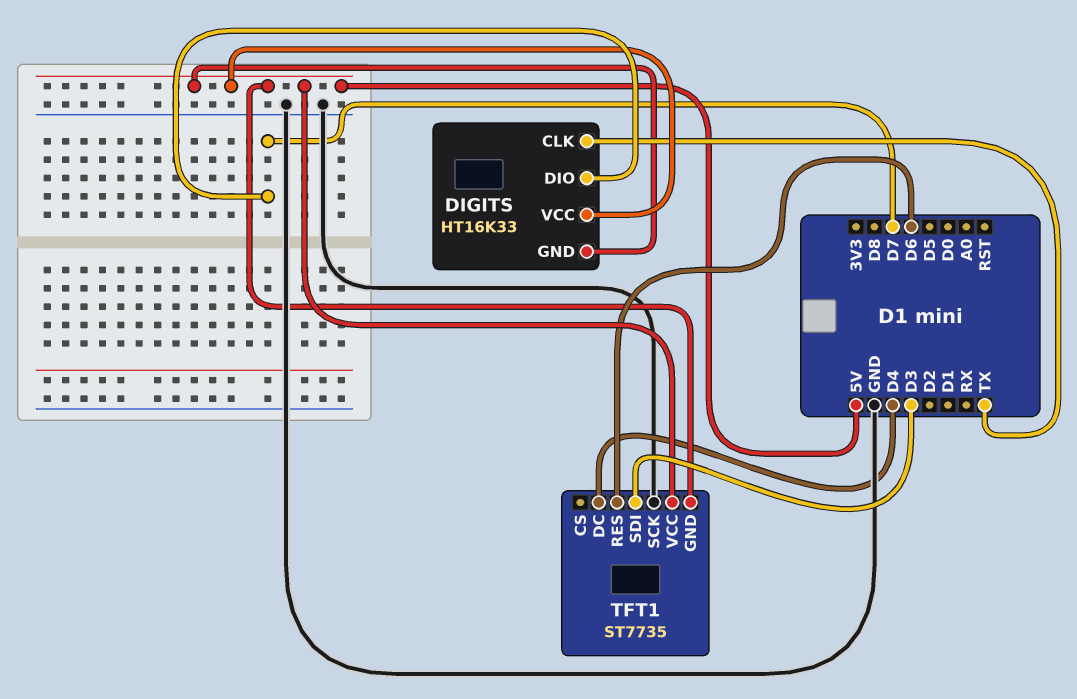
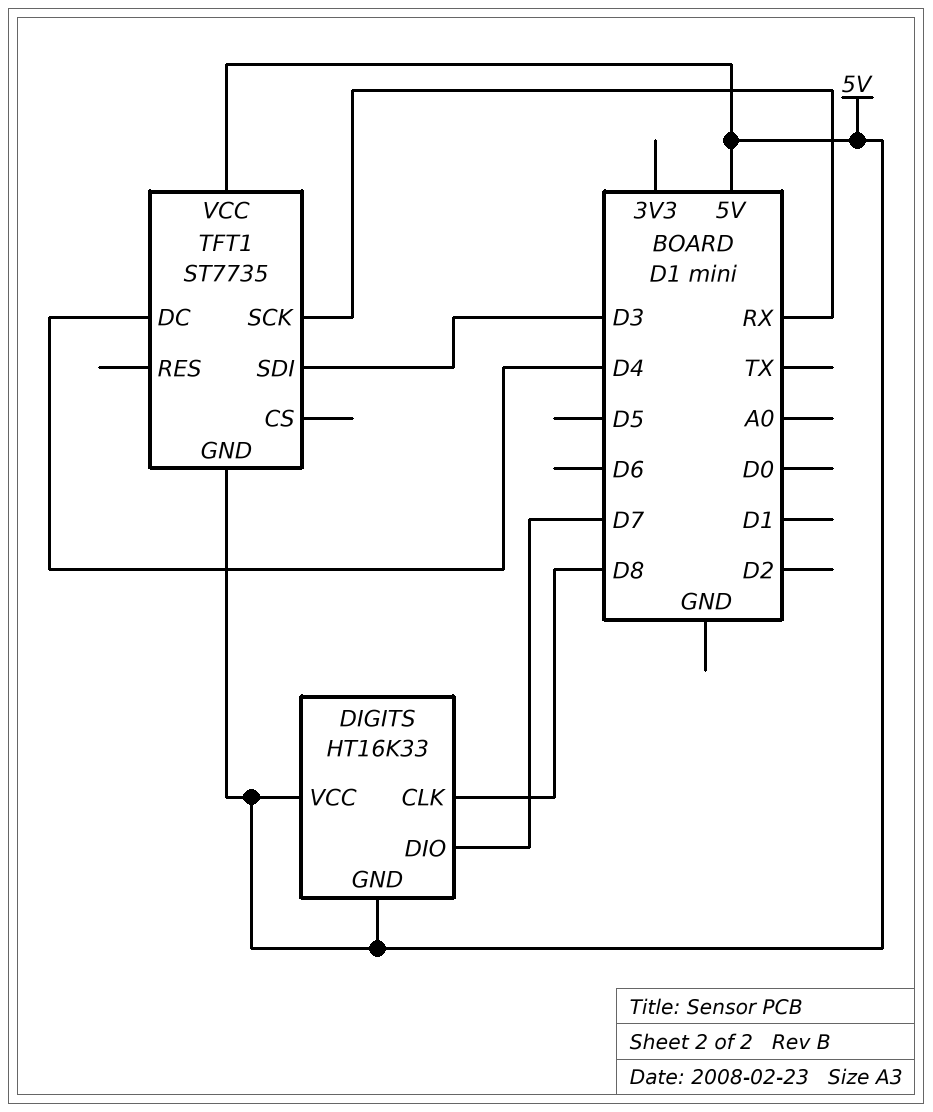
DIGITS pin CLK: TX -> D8
TFT1 pin RES: D6 -> none
TFT1 pin SCK: GND -> RX

